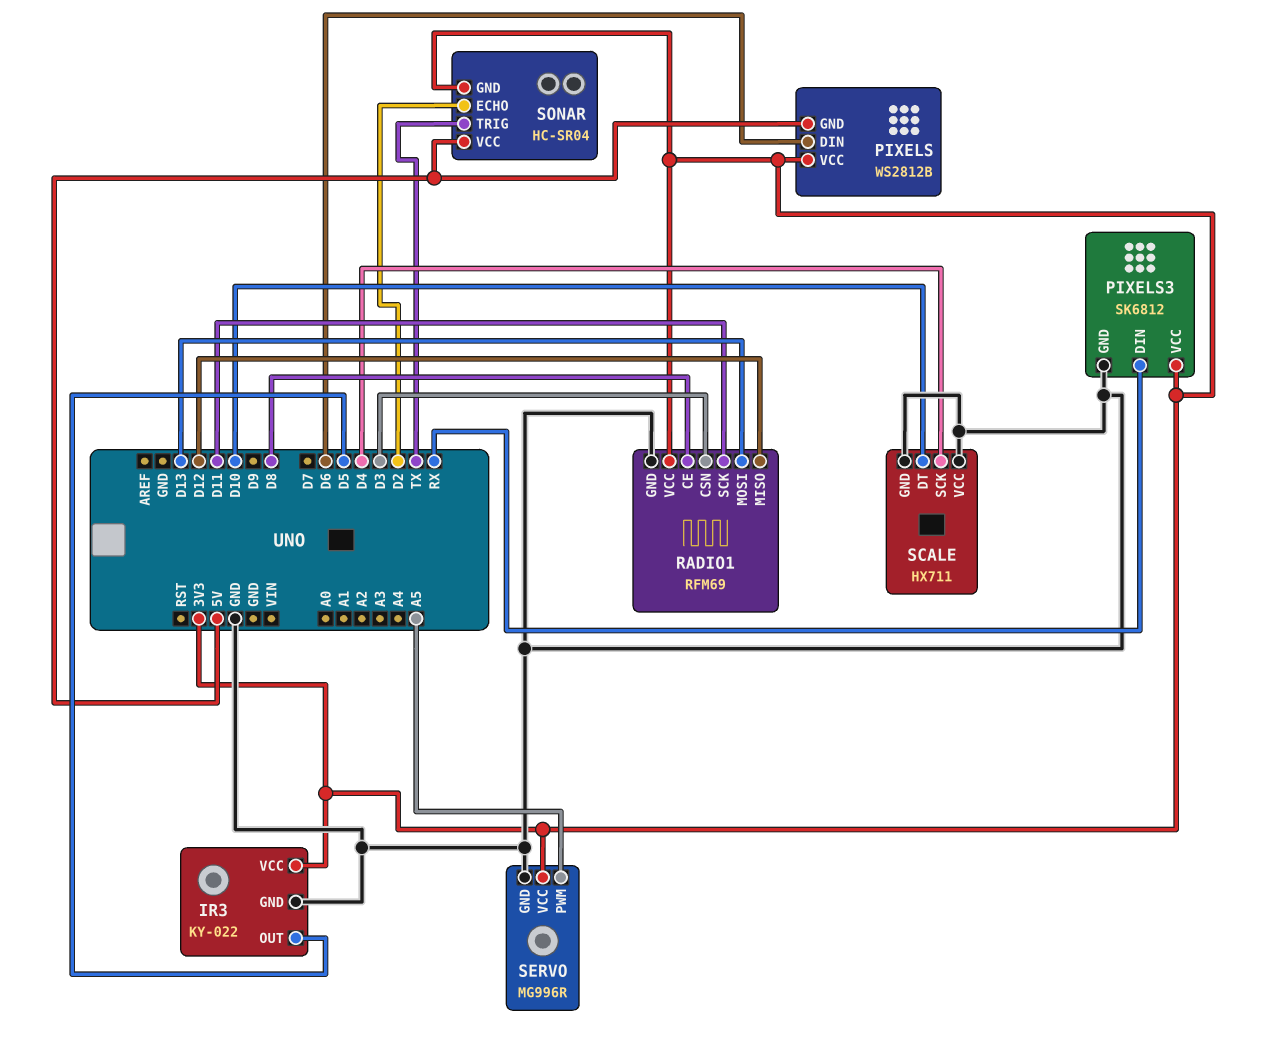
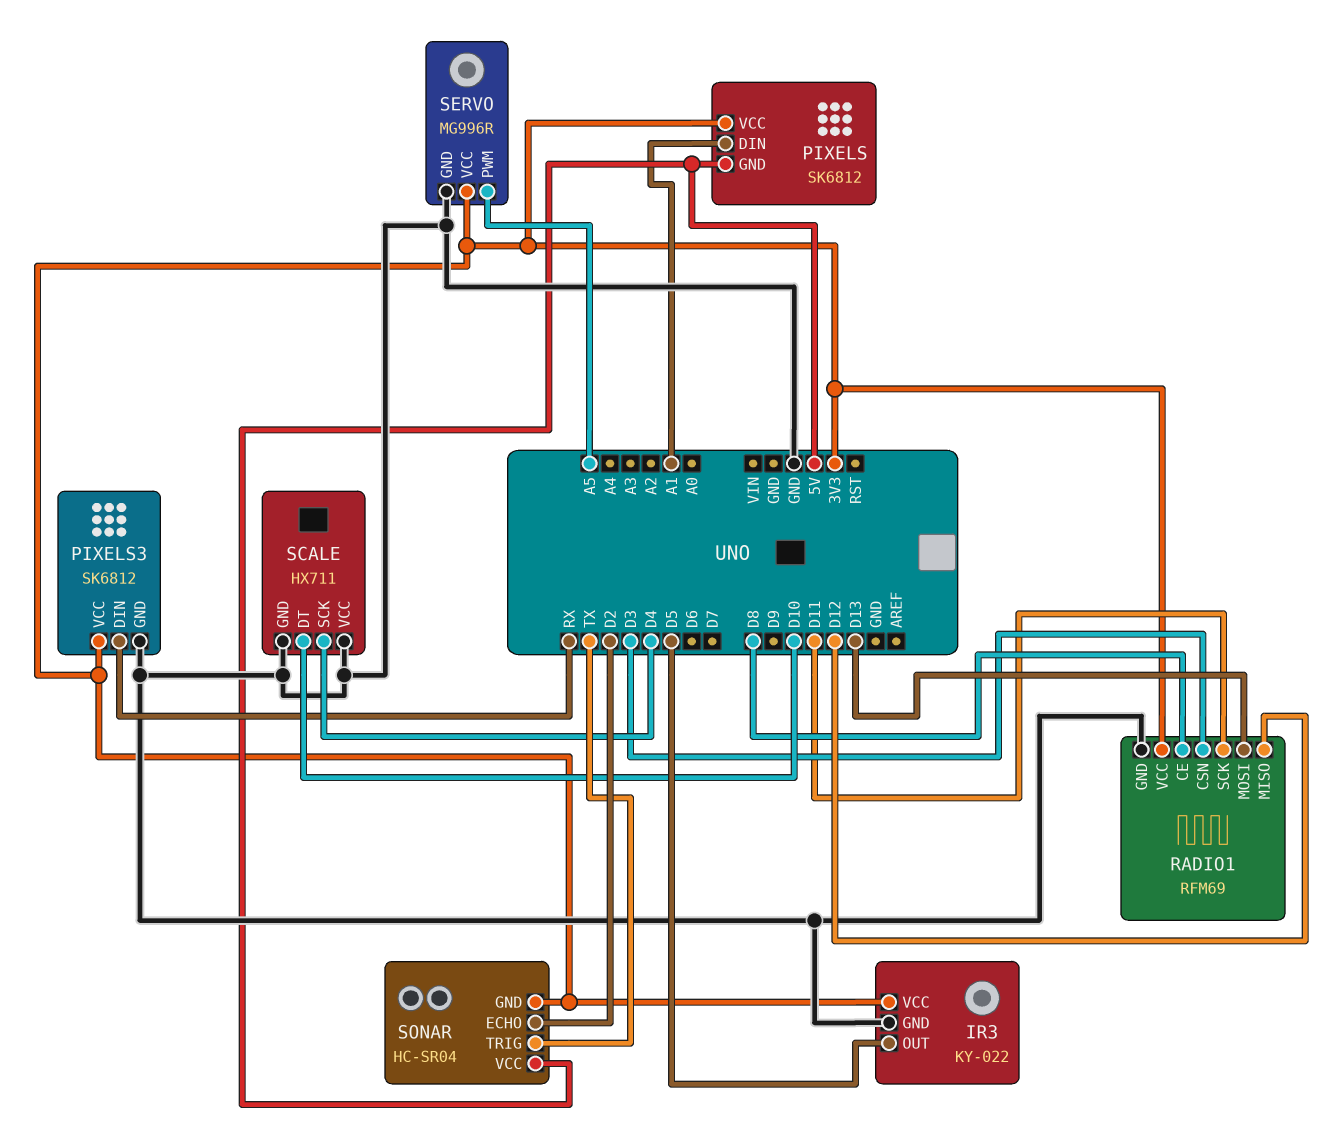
PIXELS: WS2812B -> SK6812
PIXELS pin DIN: D6 -> A1

